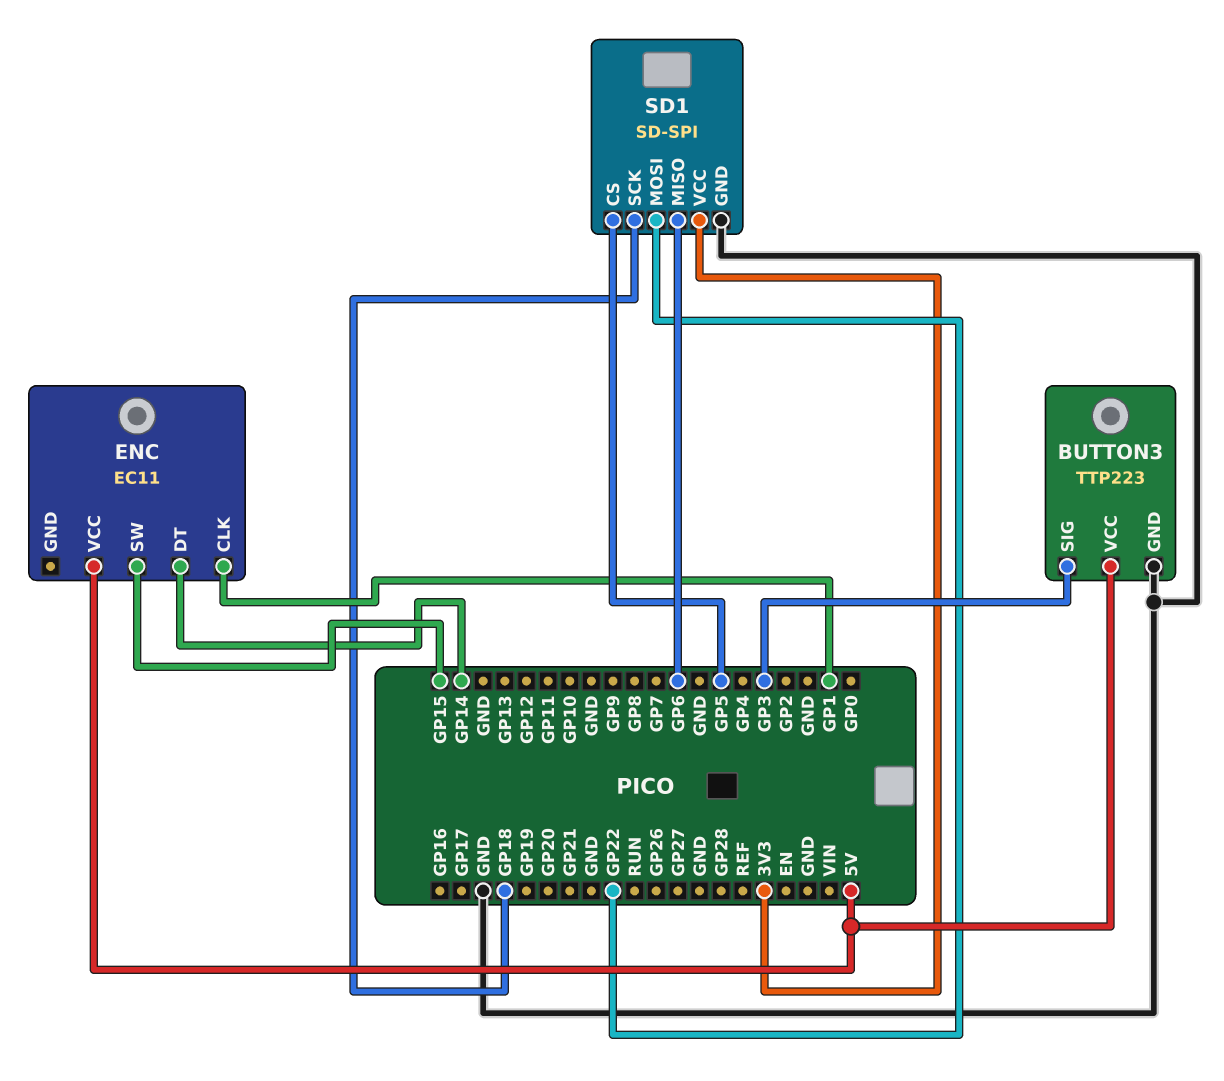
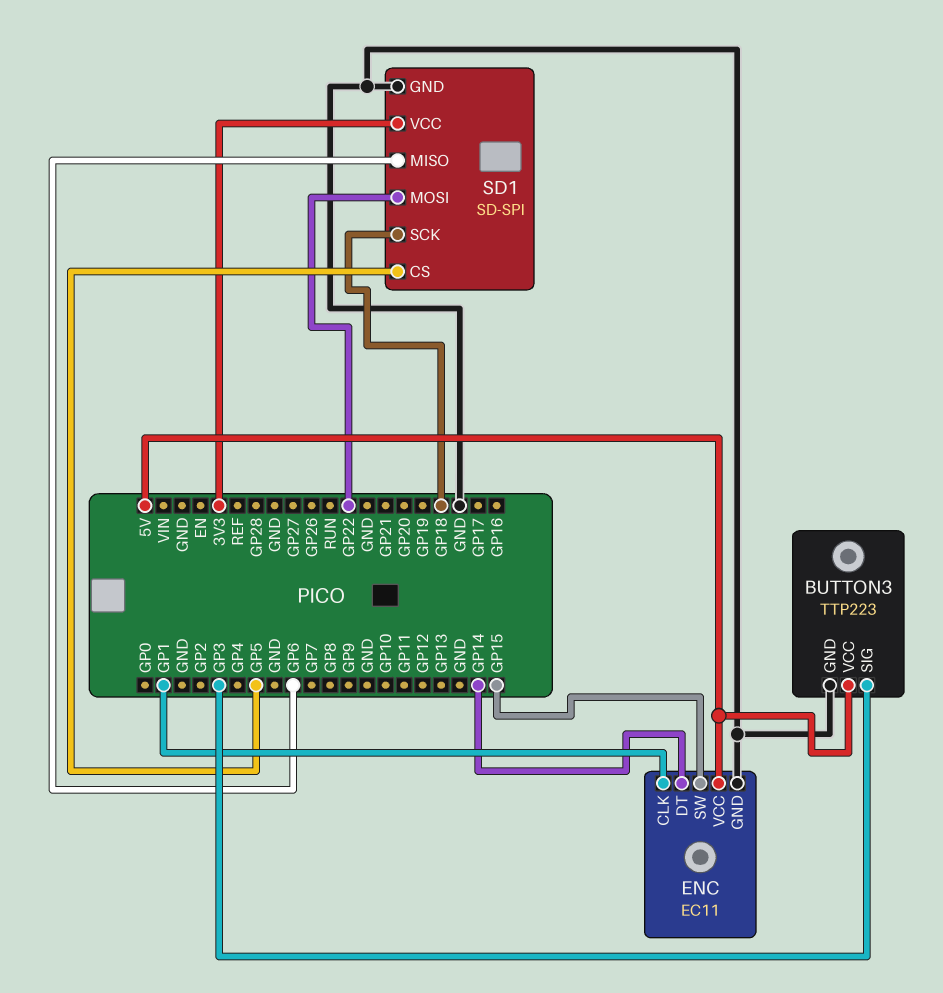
ENC pin GND: none -> GND

